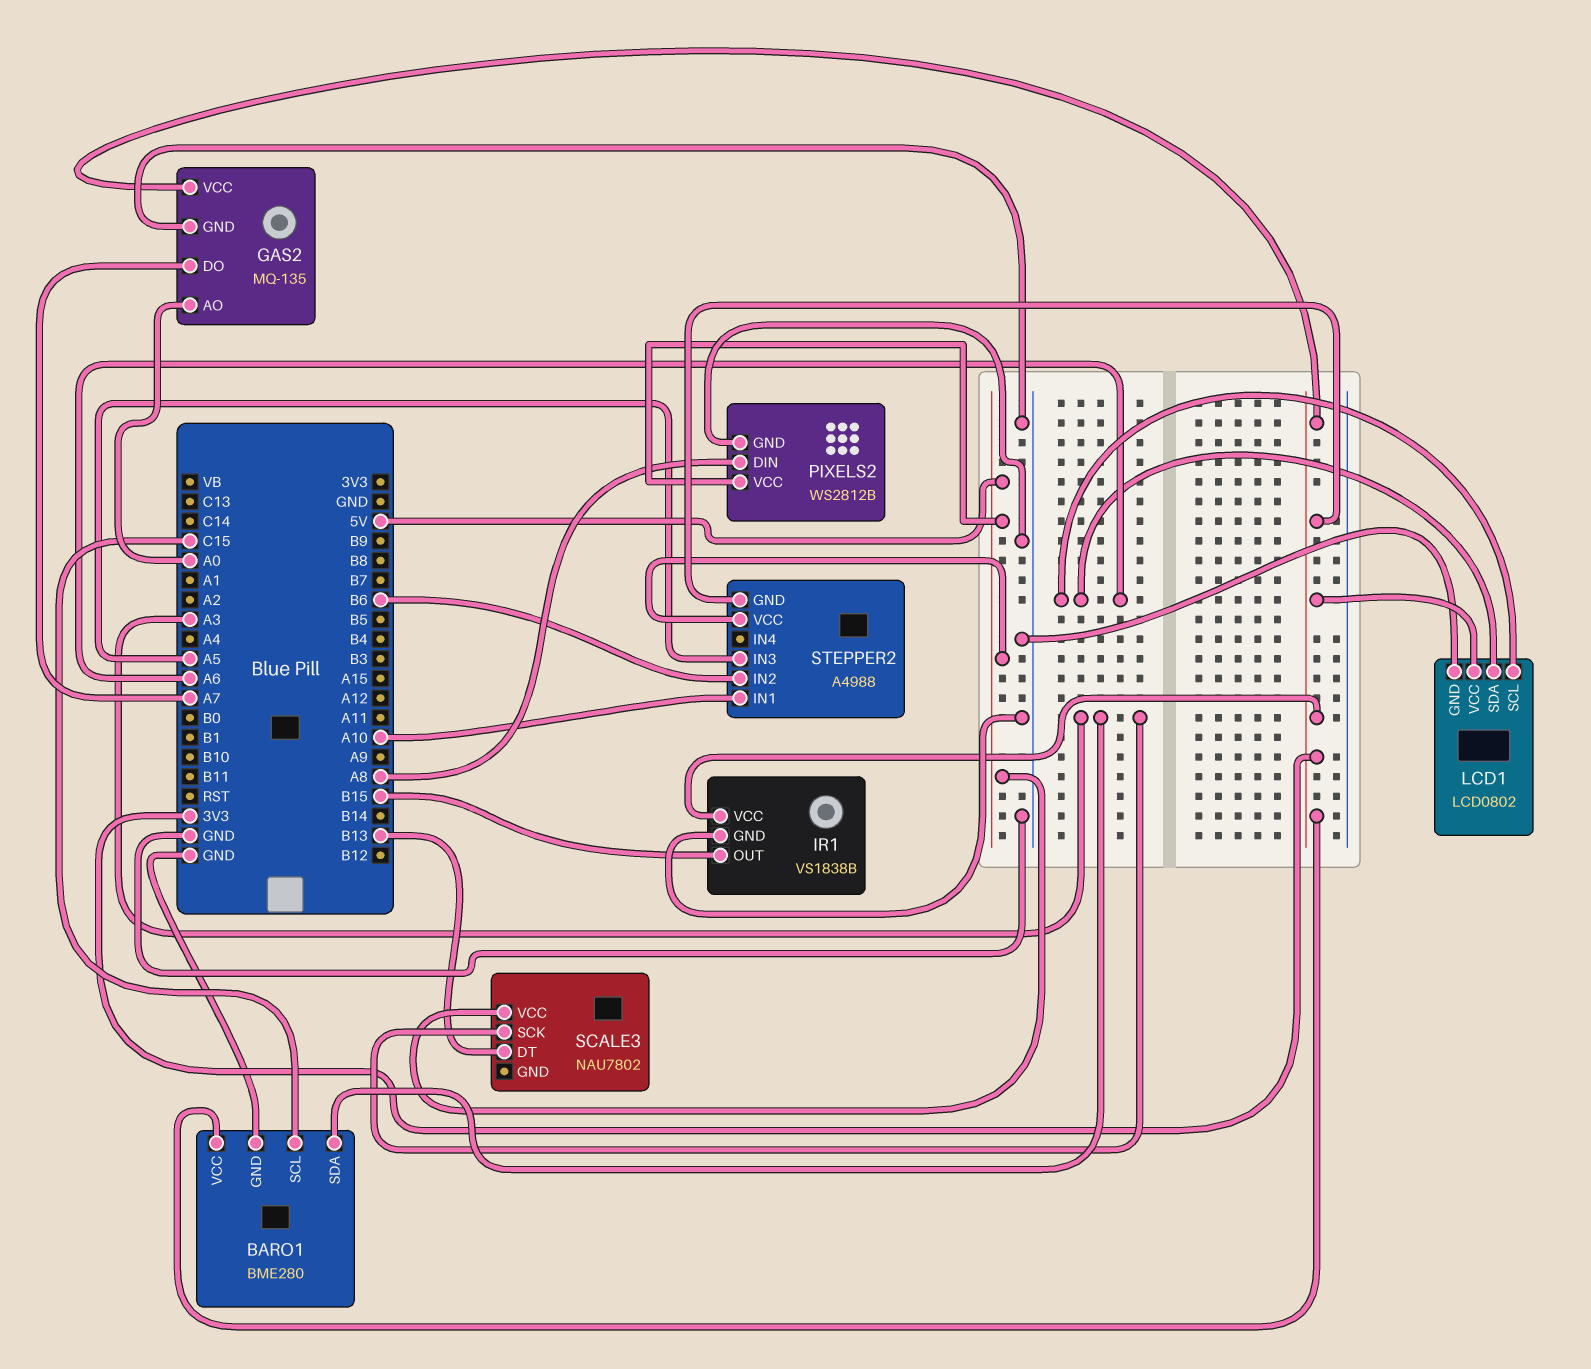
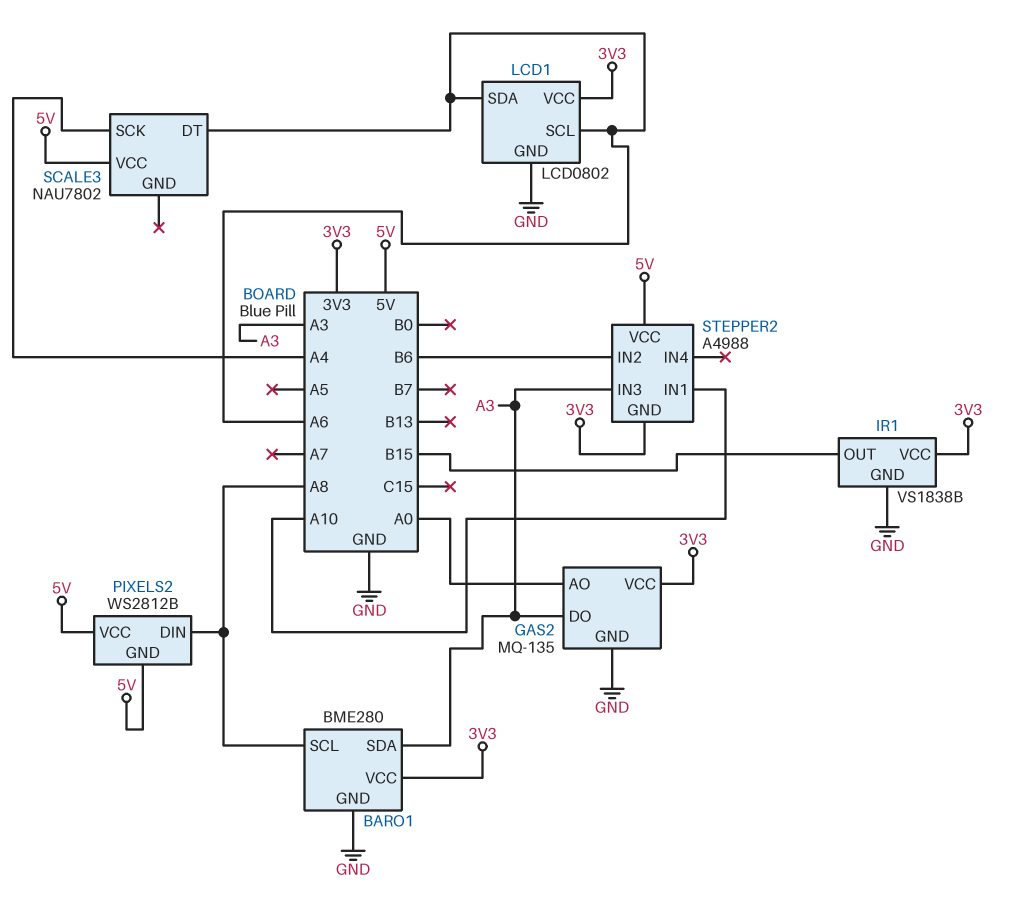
BARO1 pin SCL: C15 -> A8
GAS2 pin DO: A7 -> A3
PIXELS2 pin GND: GND -> 5V
SCALE3 pin DT: B13 -> A6
SCALE3 pin SCK: A3 -> A4
STEPPER2 pin IN3: A5 -> A3

